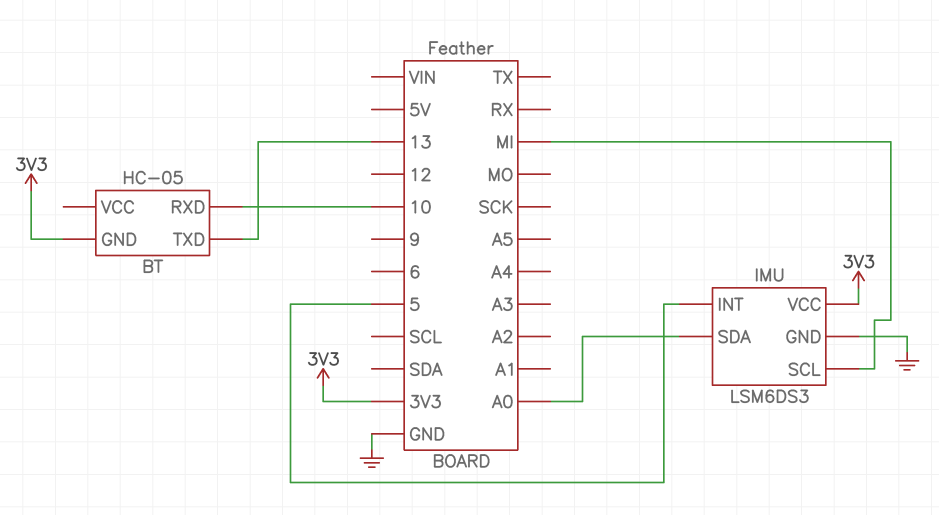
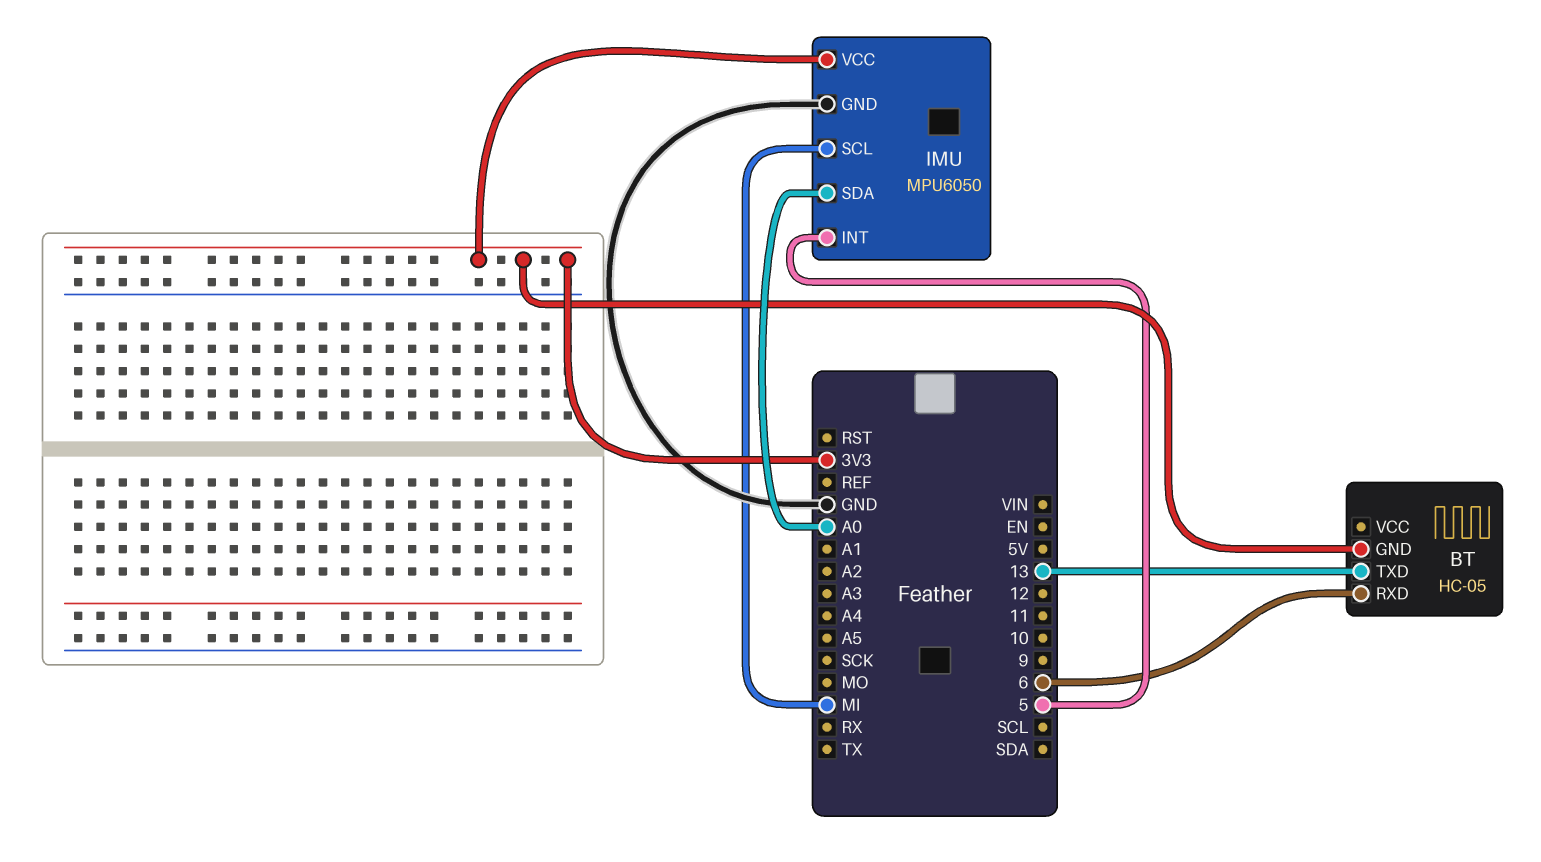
BT pin RXD: 10 -> 6
IMU: LSM6DS3 -> MPU6050

